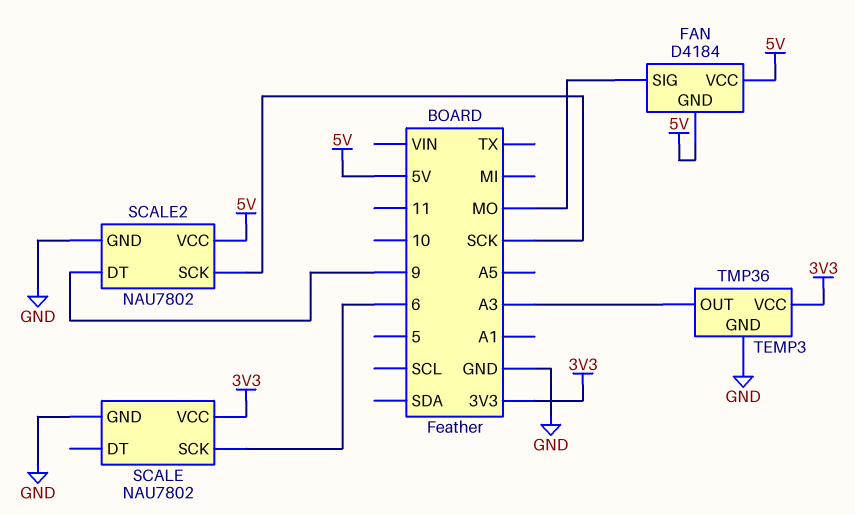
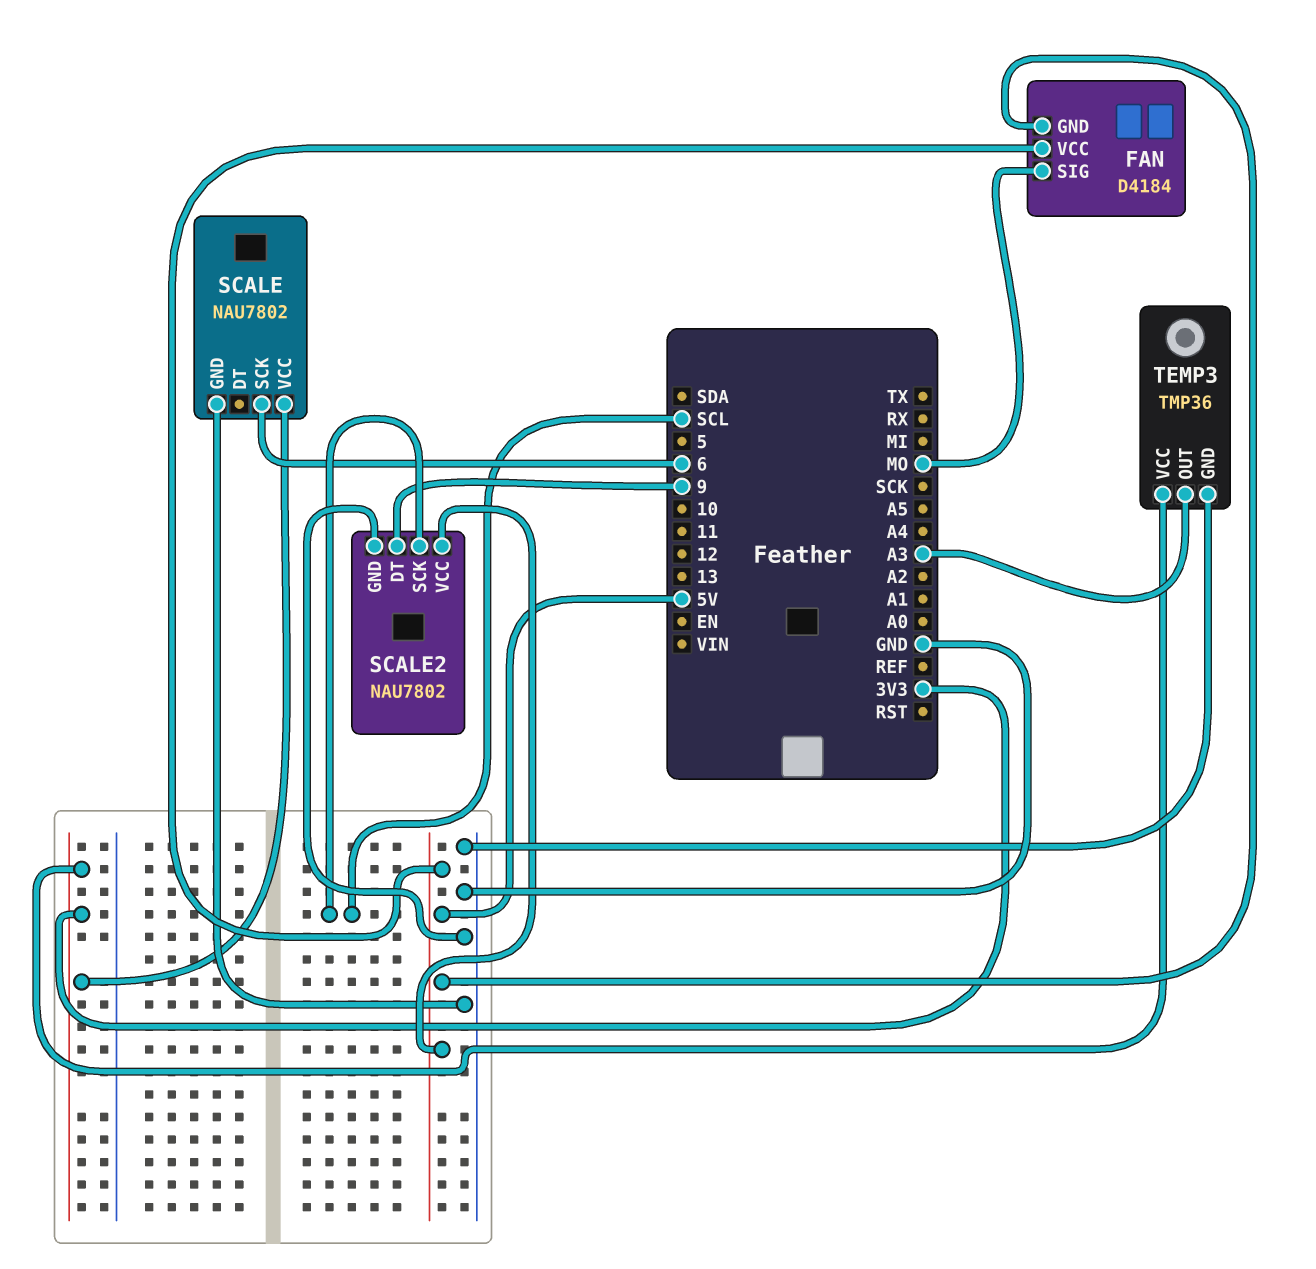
SCALE2 pin SCK: SCK -> SCL

